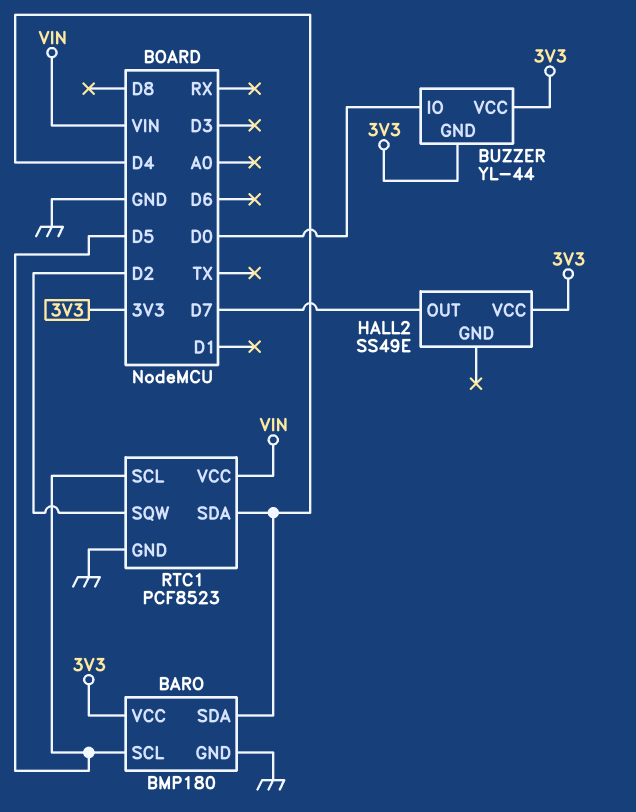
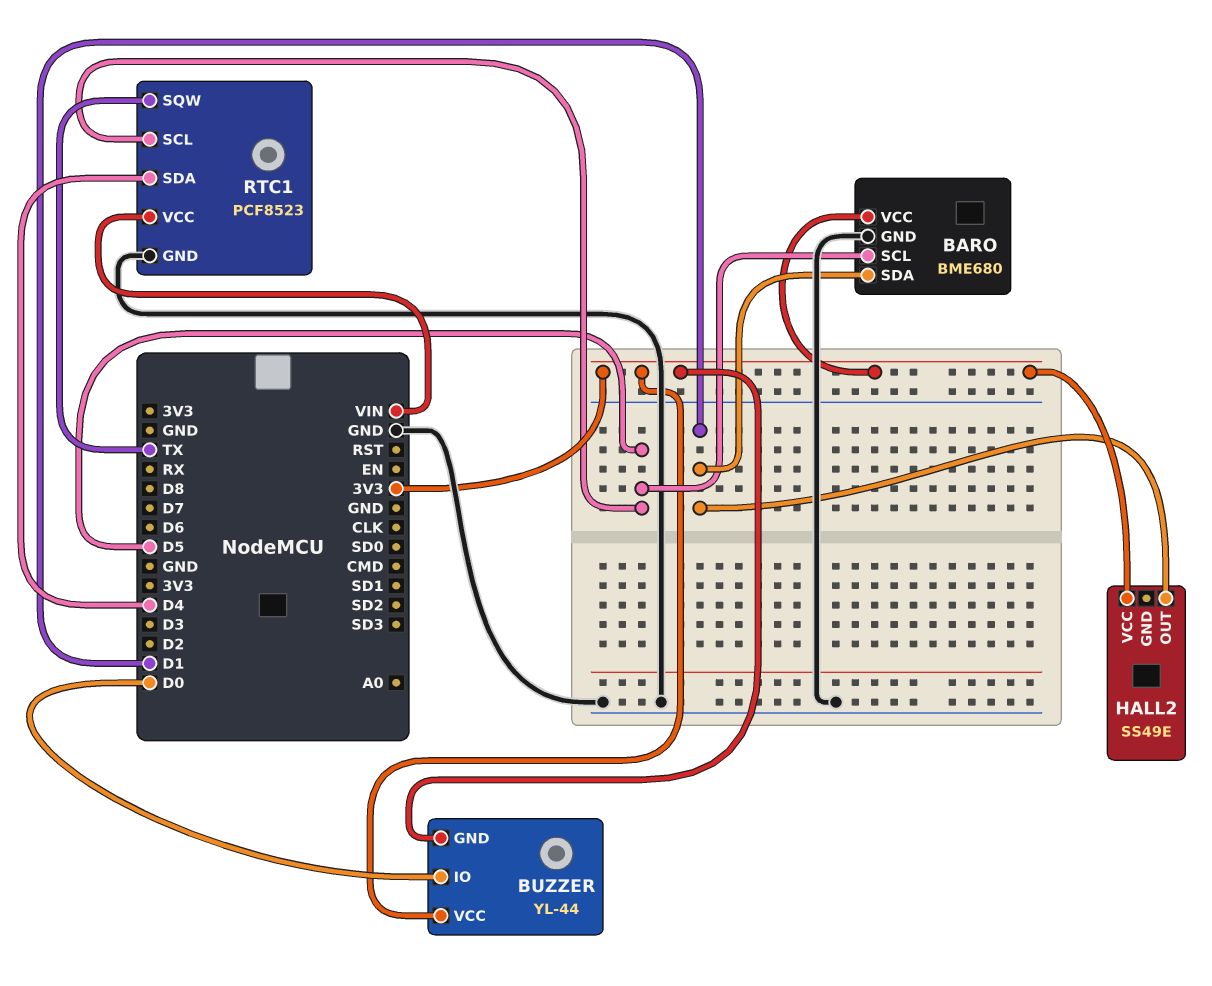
BARO: BMP180 -> BME680
BARO pin SDA: D4 -> D1
HALL2 pin OUT: D7 -> D1
RTC1 pin SQW: D2 -> TX

